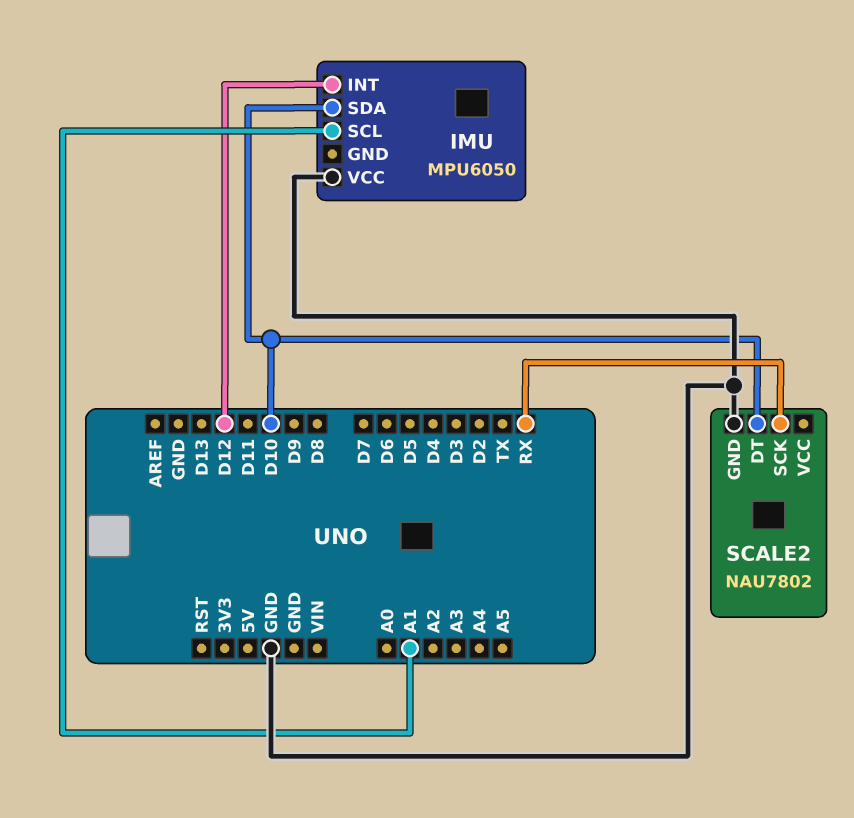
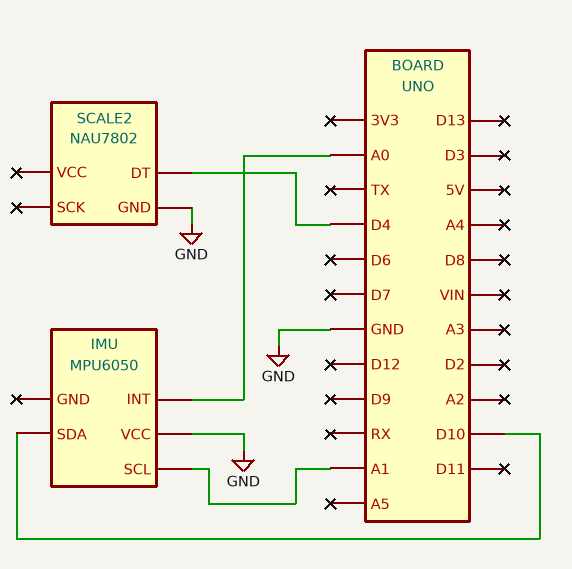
IMU pin INT: D12 -> A0
SCALE2 pin DT: D10 -> D4
SCALE2 pin SCK: RX -> none

